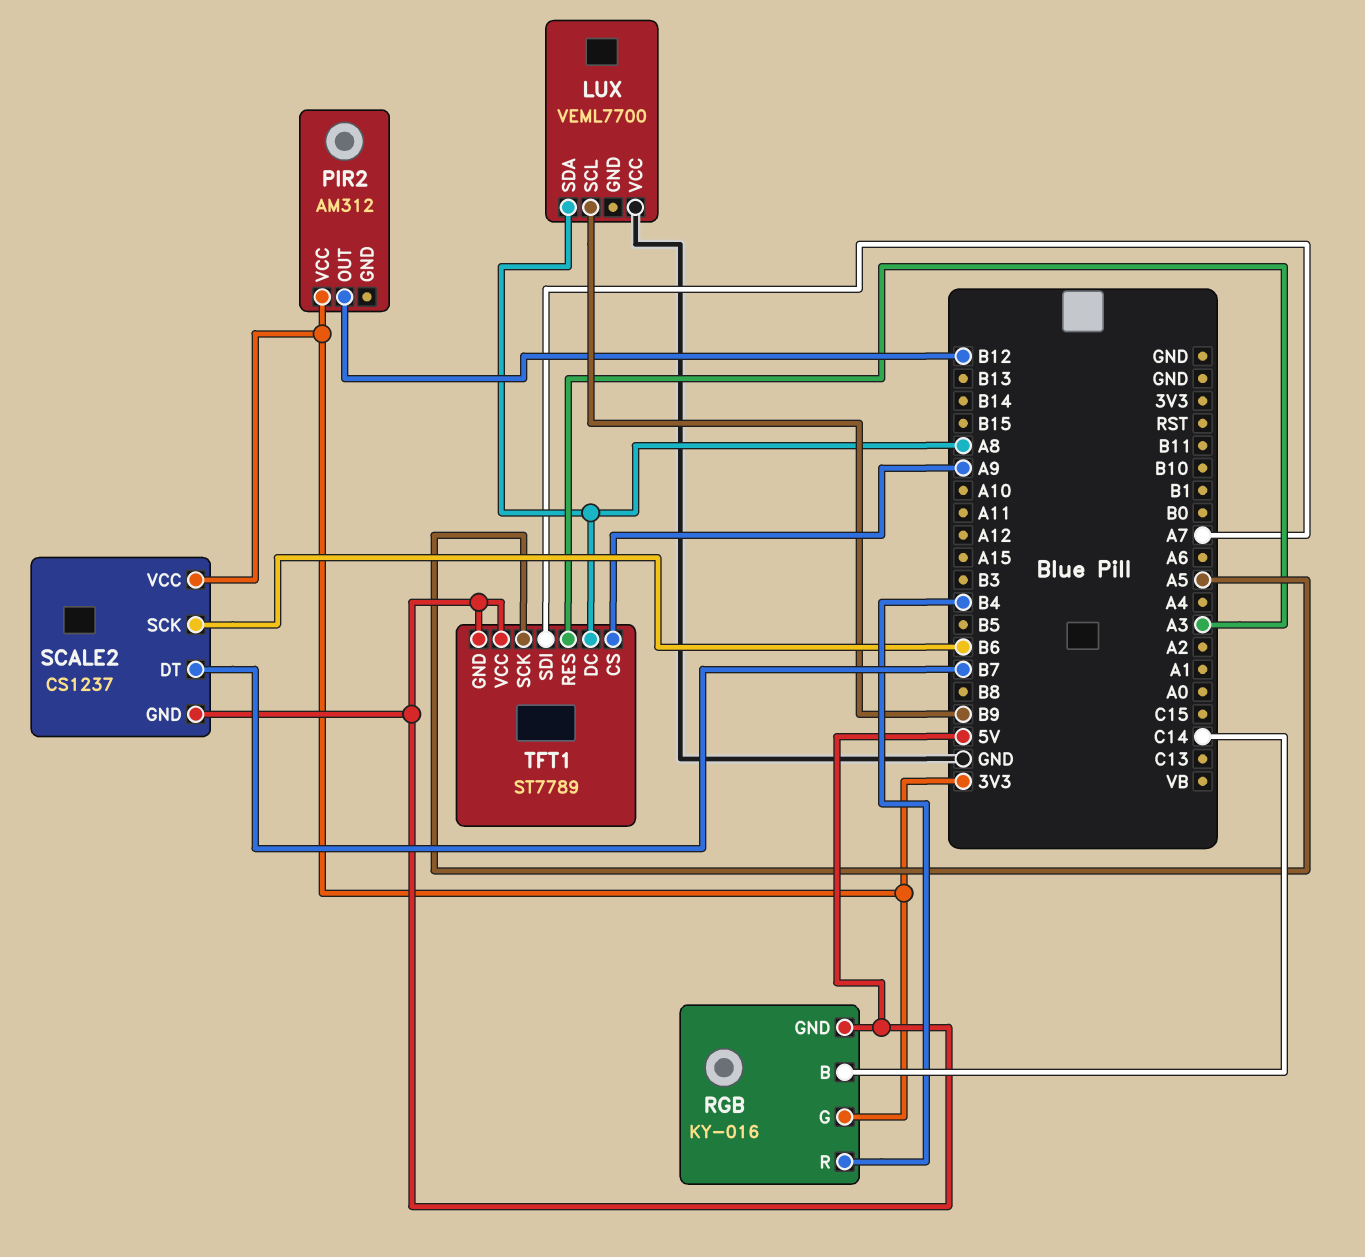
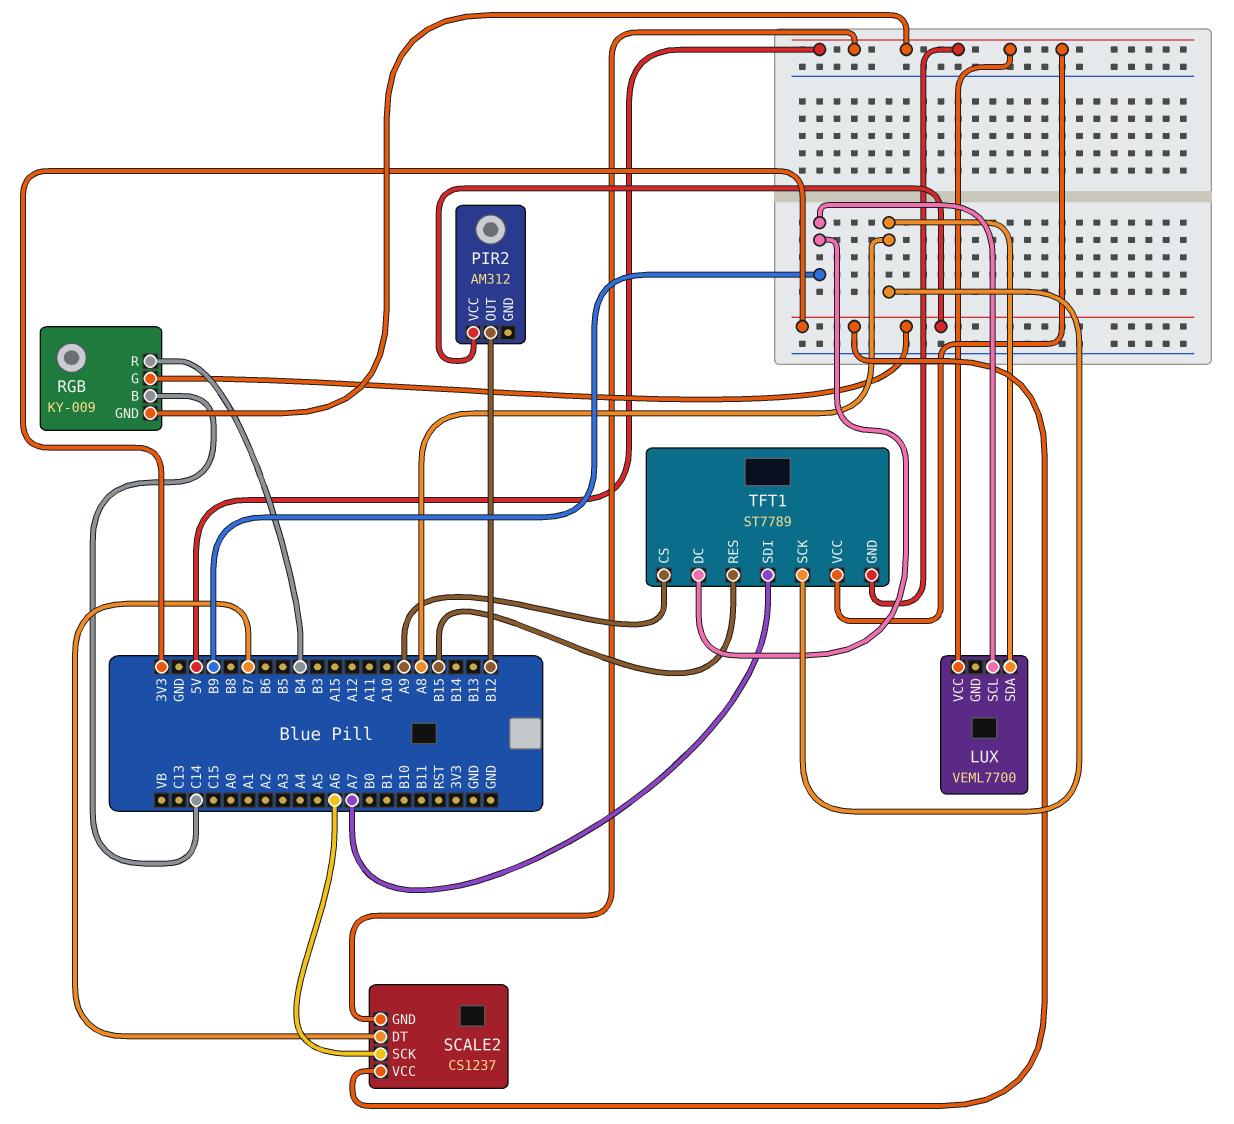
LUX pin VCC: GND -> 5V
RGB: KY-016 -> KY-009
SCALE2 pin SCK: B6 -> A6
TFT1 pin DC: A8 -> B9
TFT1 pin RES: A3 -> B15
TFT1 pin SCK: A5 -> A8

